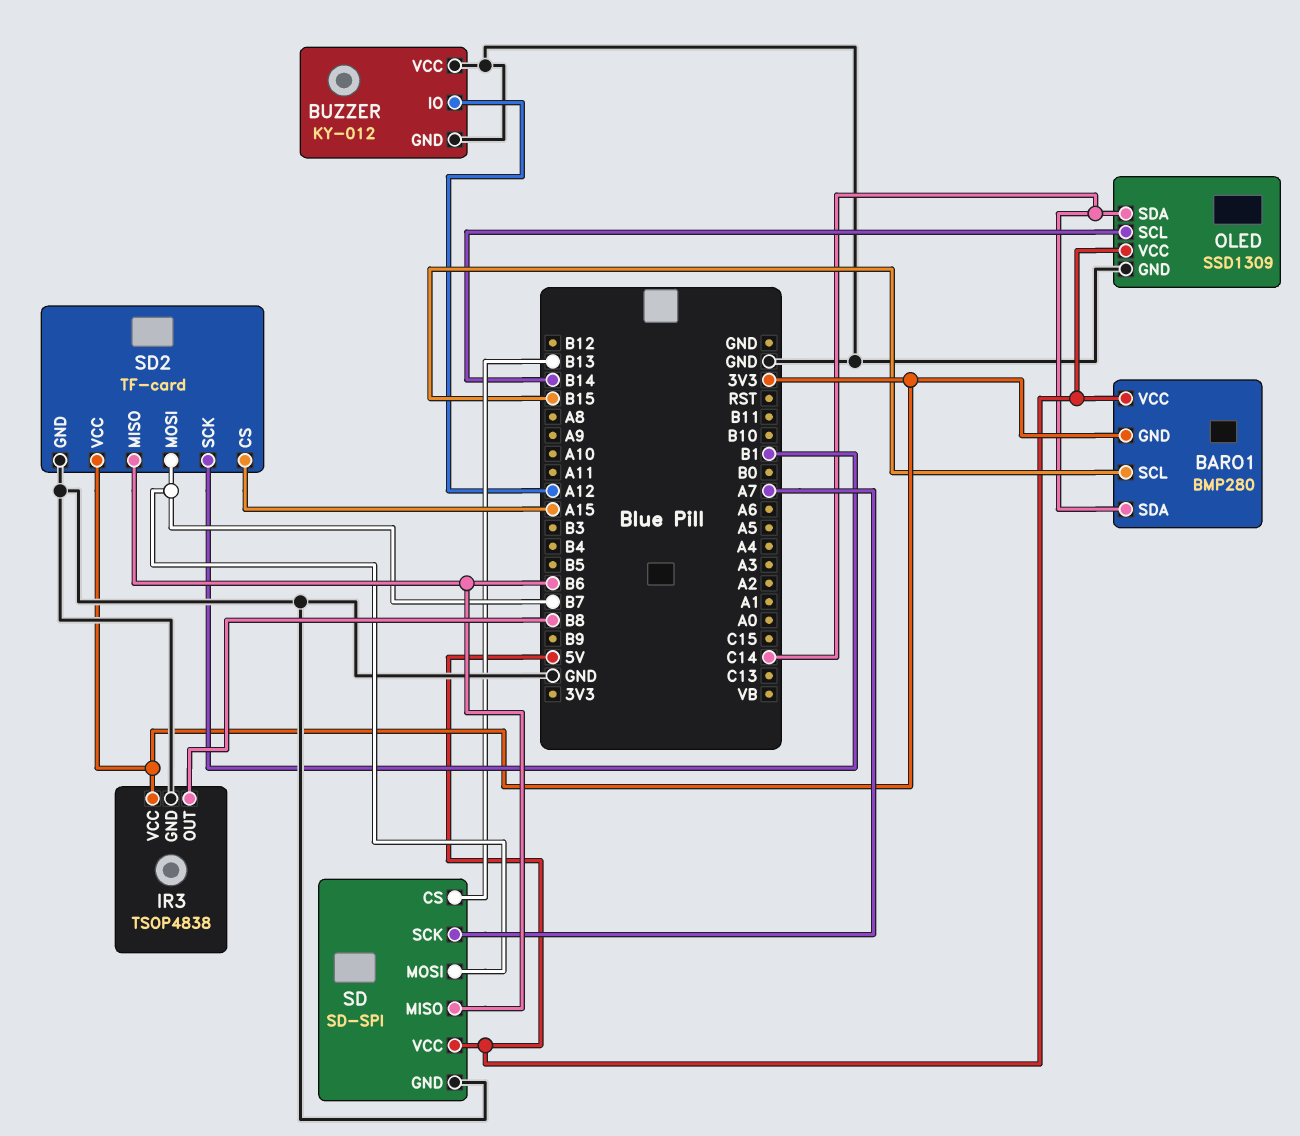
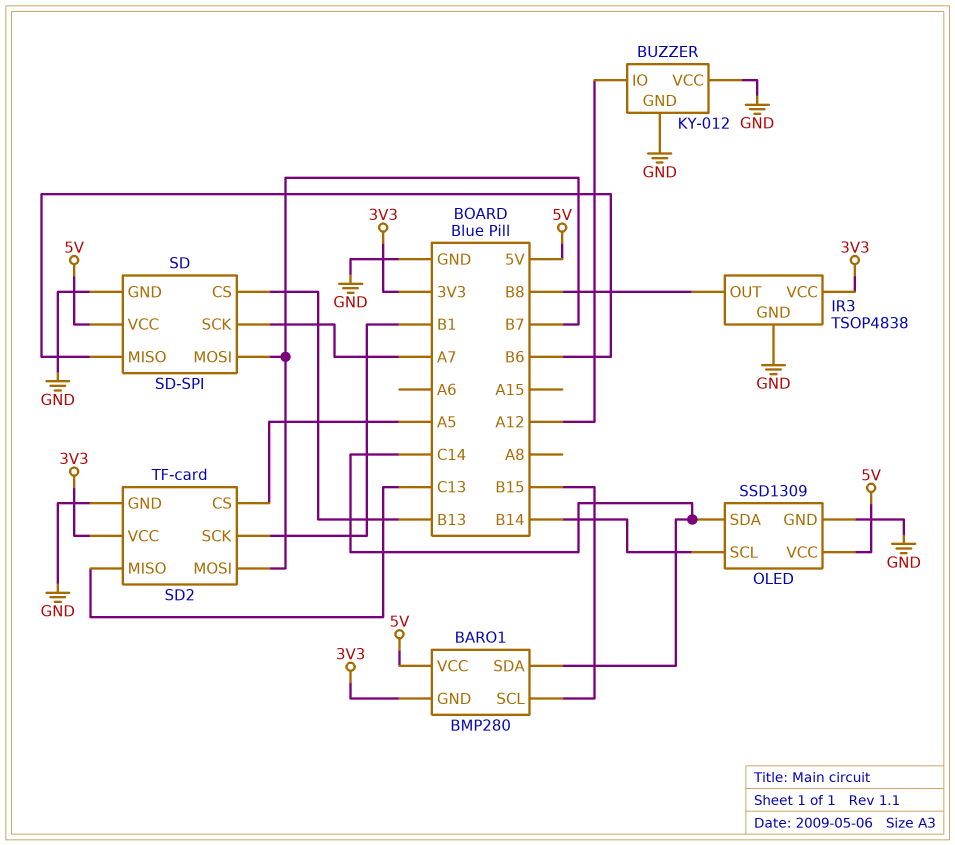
SD2 pin CS: A15 -> A5
SD2 pin MISO: B6 -> C13

